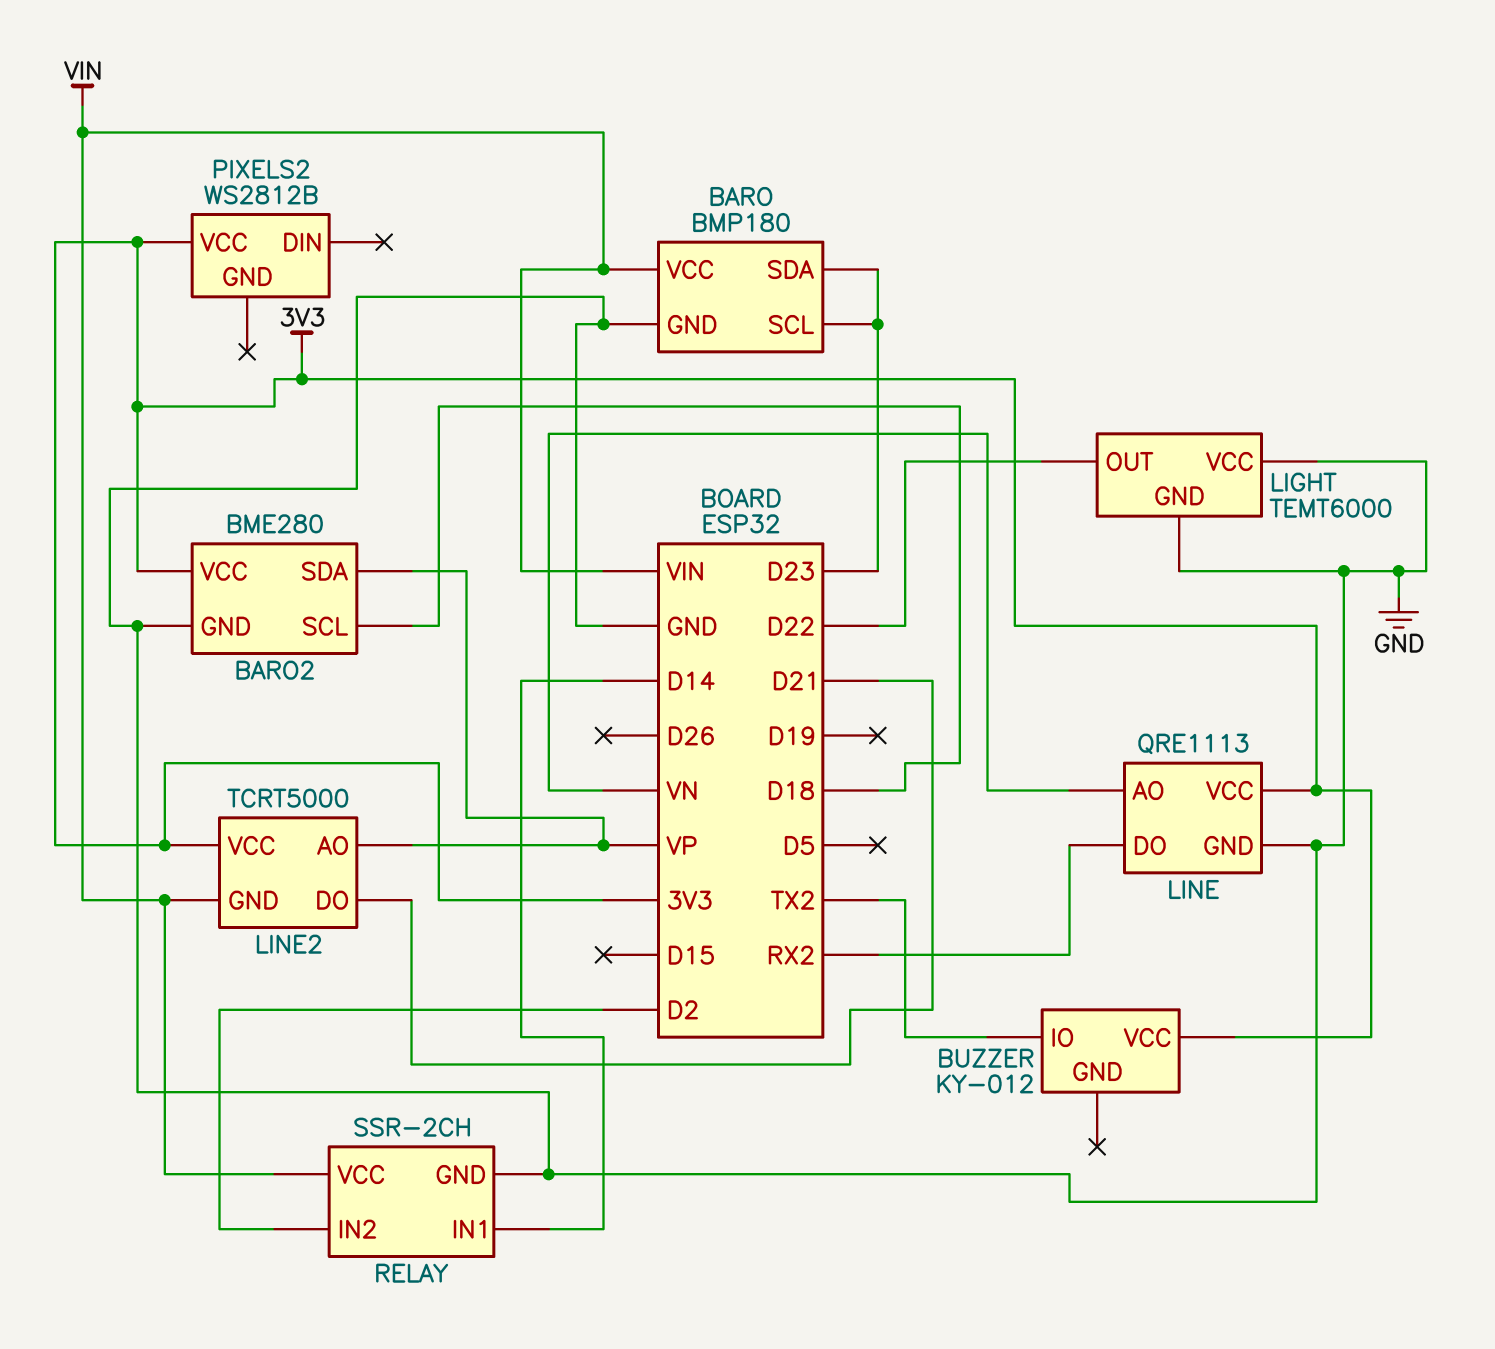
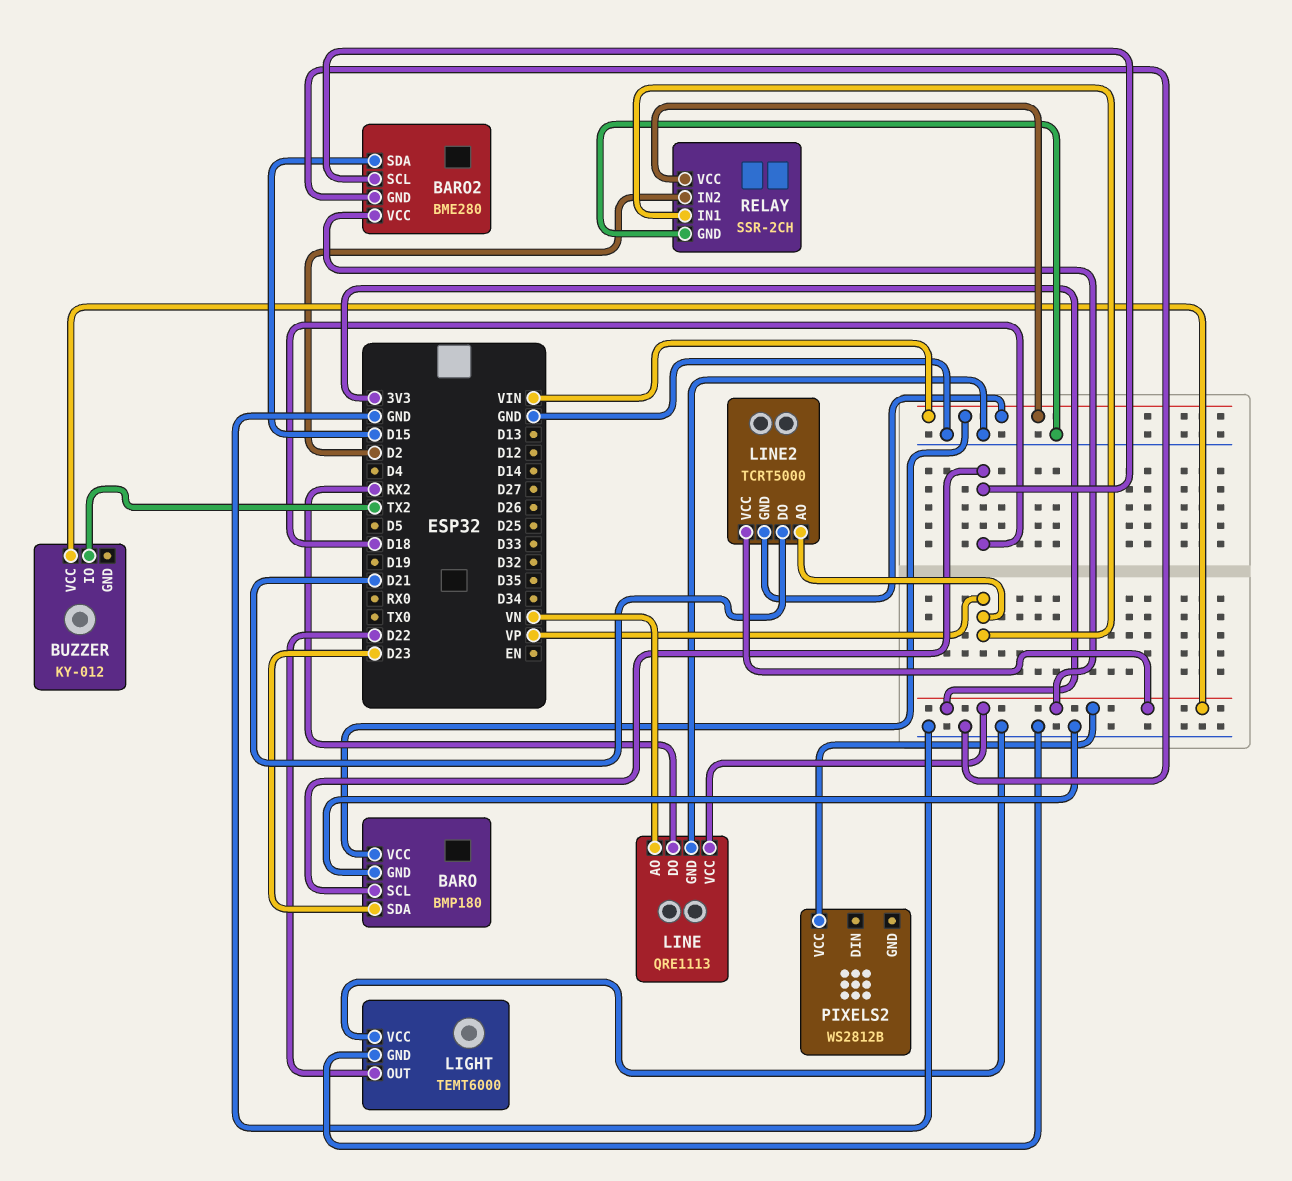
BARO pin SCL: D23 -> D18
BARO2 pin SDA: VP -> D15
RELAY pin IN1: D14 -> VP

